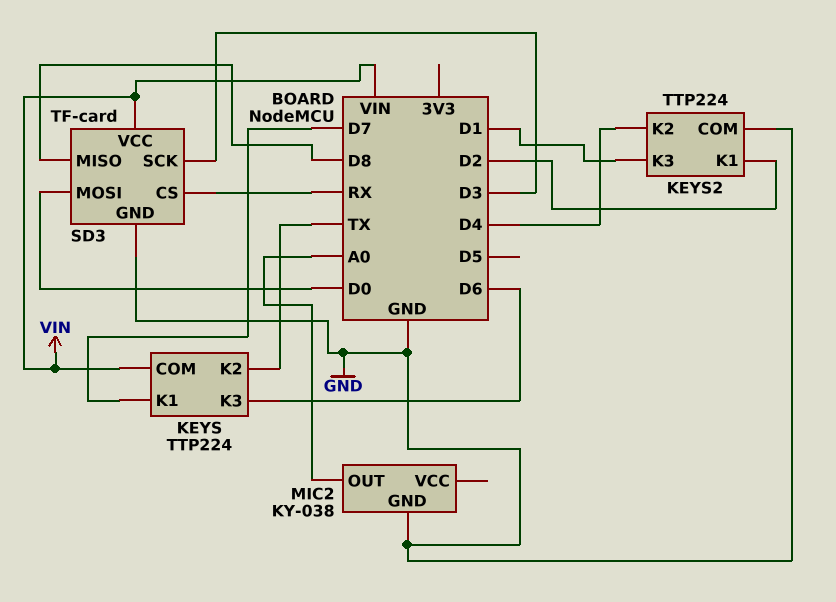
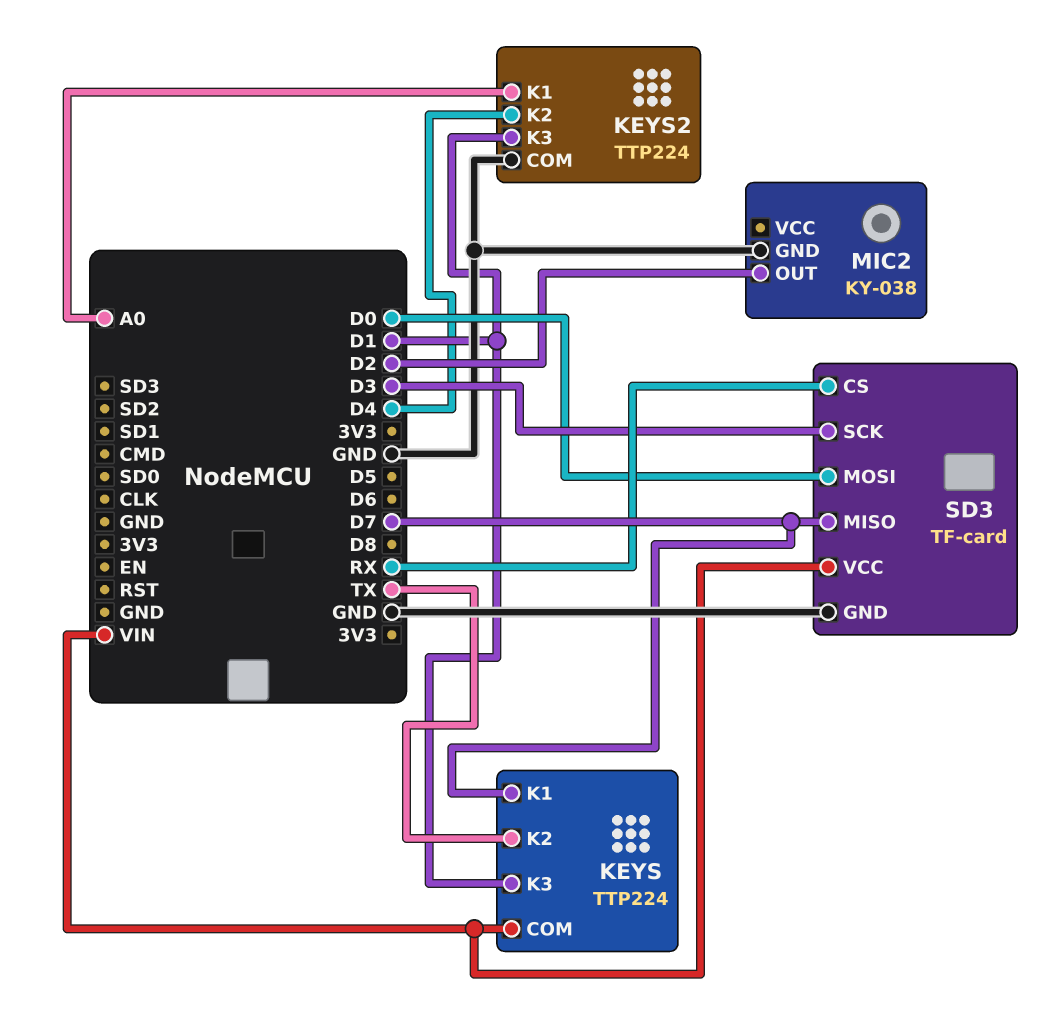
KEYS pin K3: D6 -> D1
KEYS2 pin K1: D2 -> A0
MIC2 pin OUT: A0 -> D2
SD3 pin MISO: D8 -> D7

